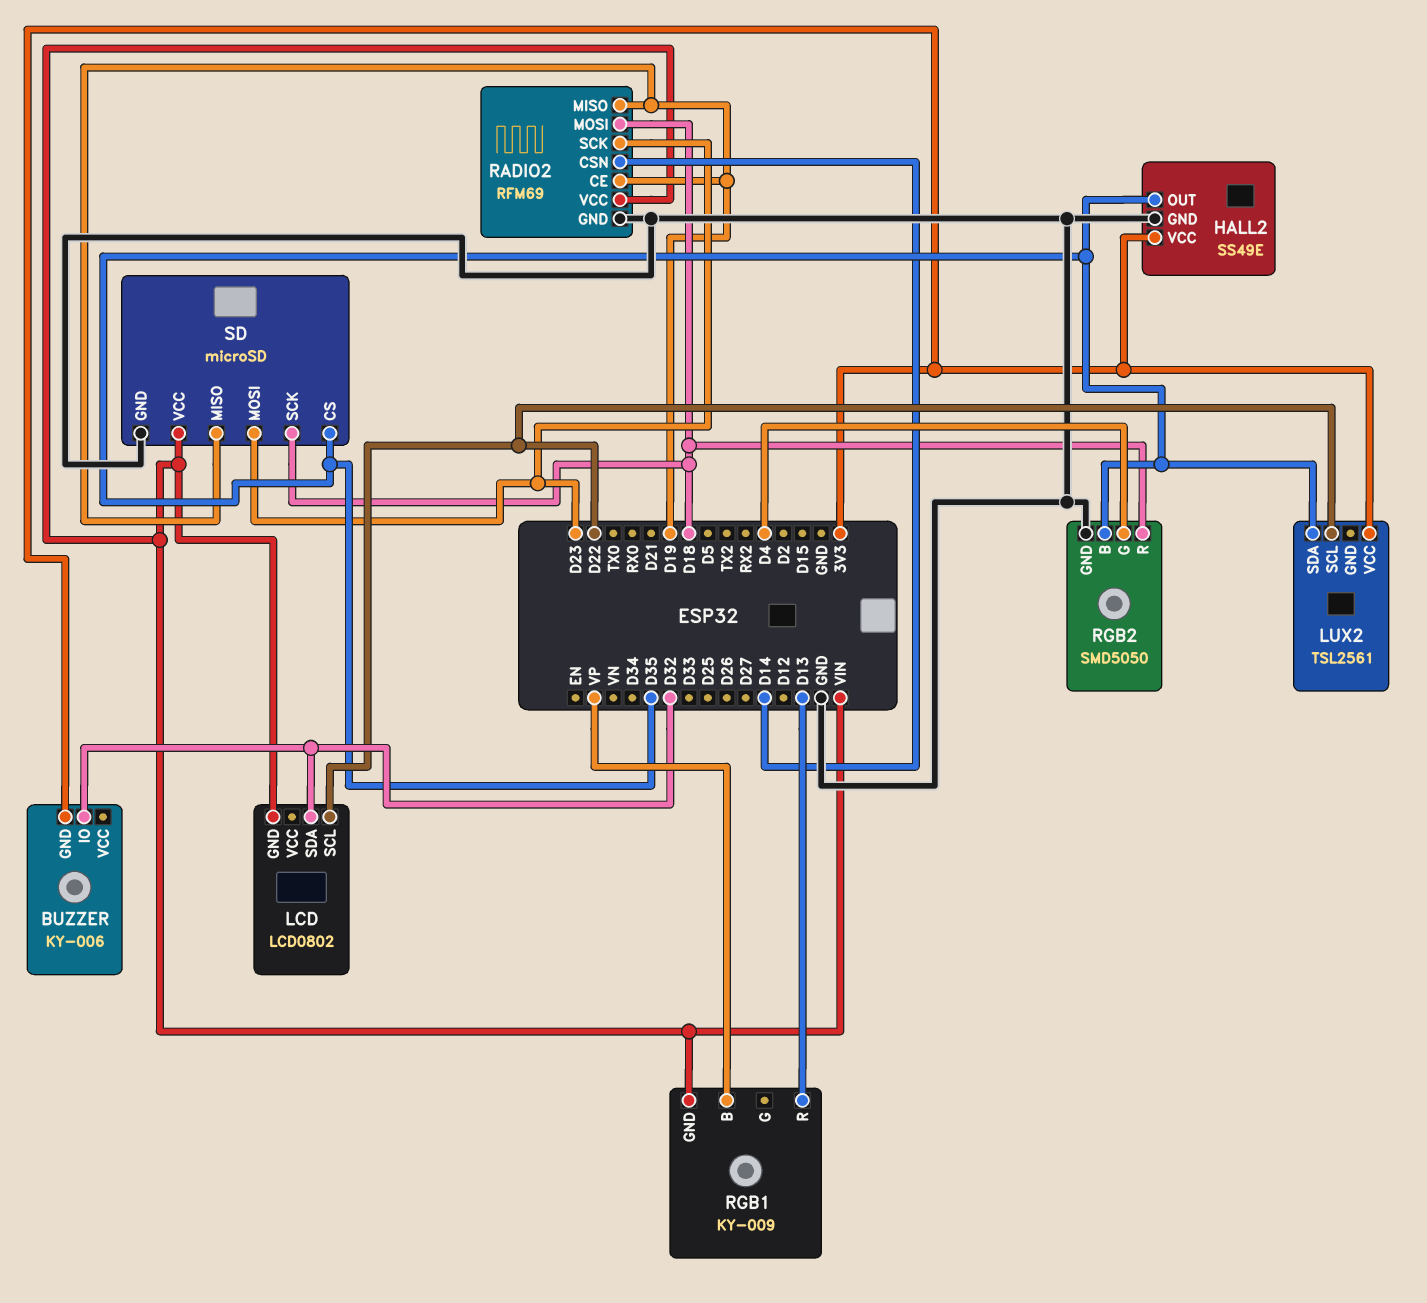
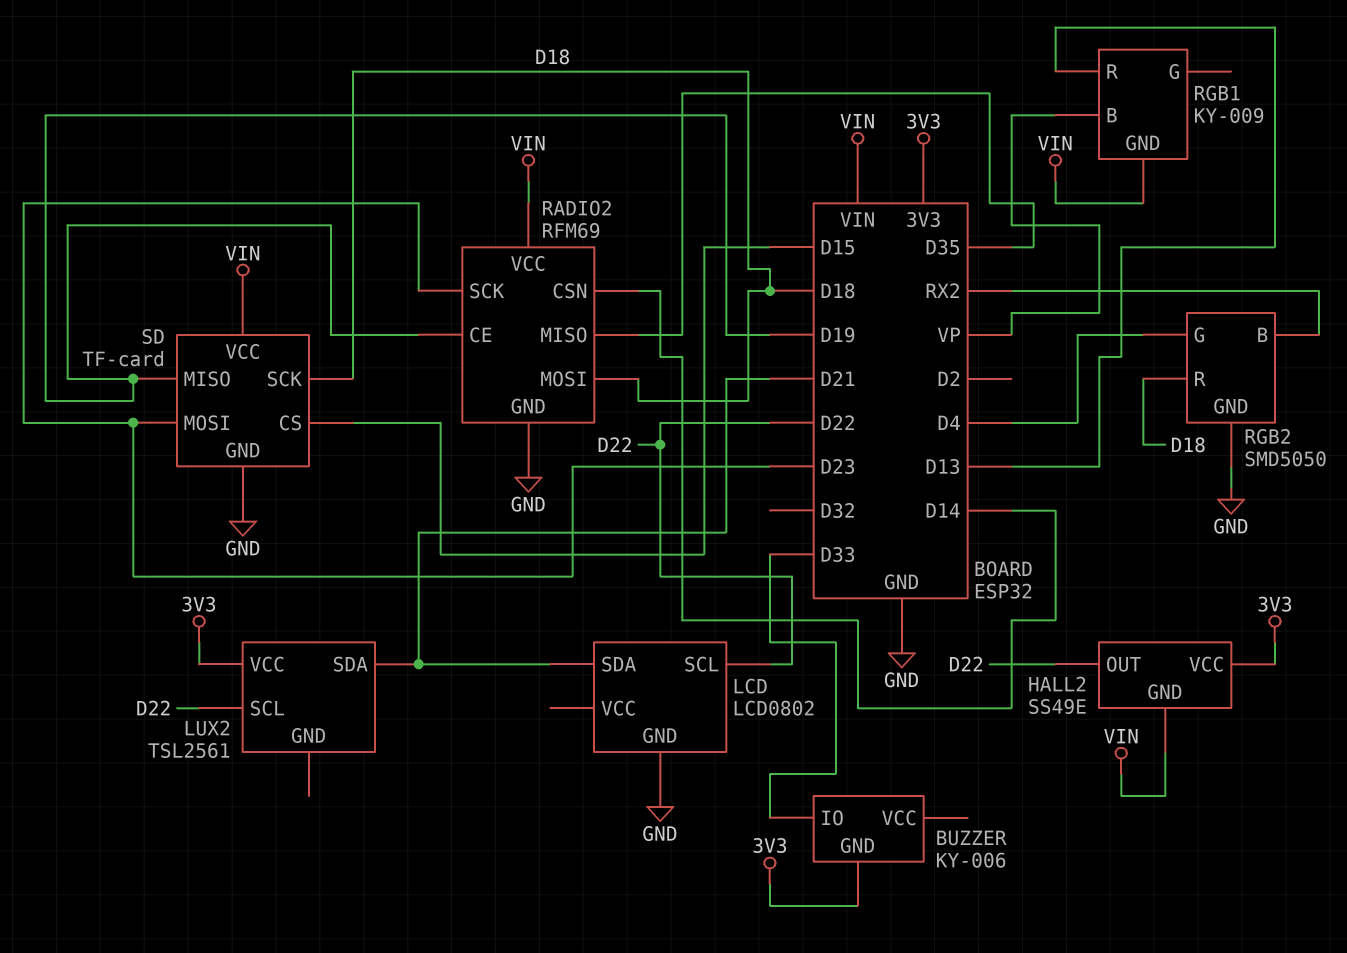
BUZZER pin IO: D32 -> D33
HALL2 pin GND: GND -> VIN
HALL2 pin OUT: D35 -> D22
LCD pin GND: VIN -> GND
LCD pin SDA: D32 -> D21
LUX2 pin SDA: D35 -> D21
RADIO2 pin MISO: D19 -> D35
RGB2 pin B: D35 -> RX2
SD: microSD -> TF-card
SD pin CS: D35 -> D15

